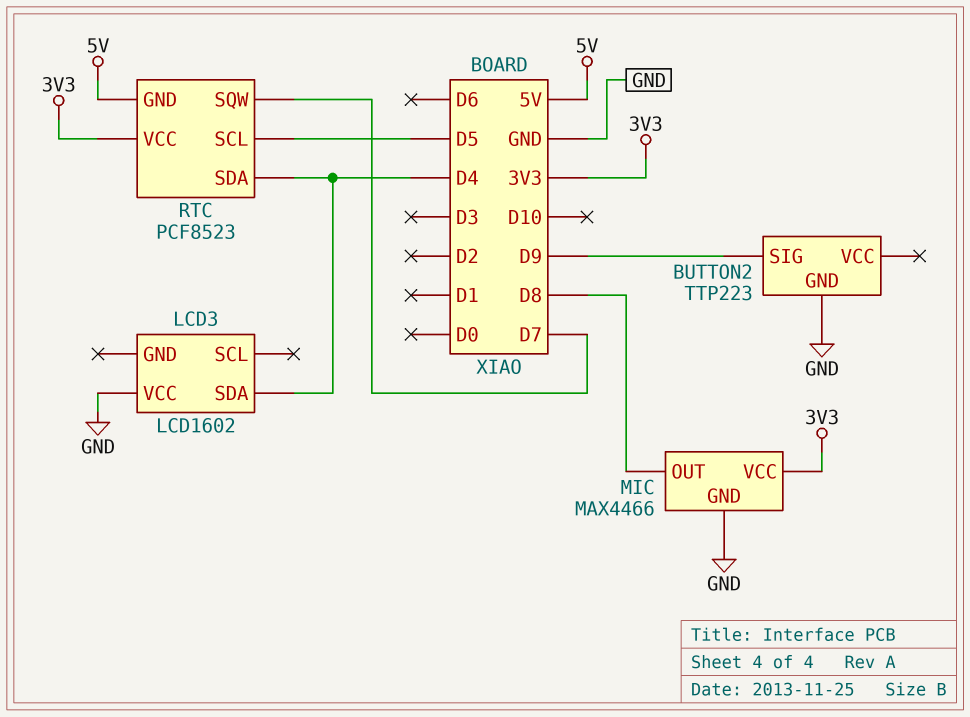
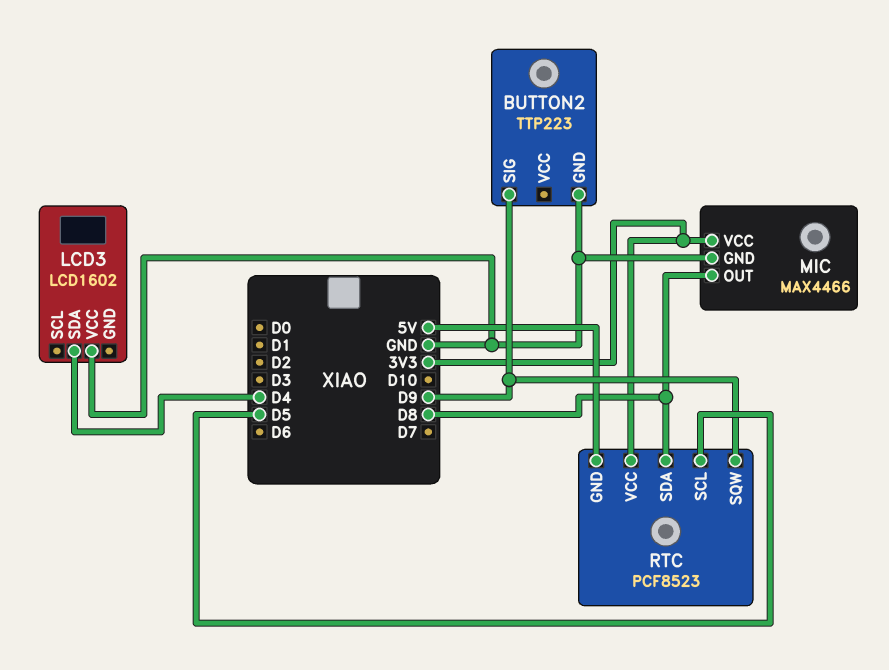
RTC pin SDA: D4 -> D8
RTC pin SQW: D7 -> D9

